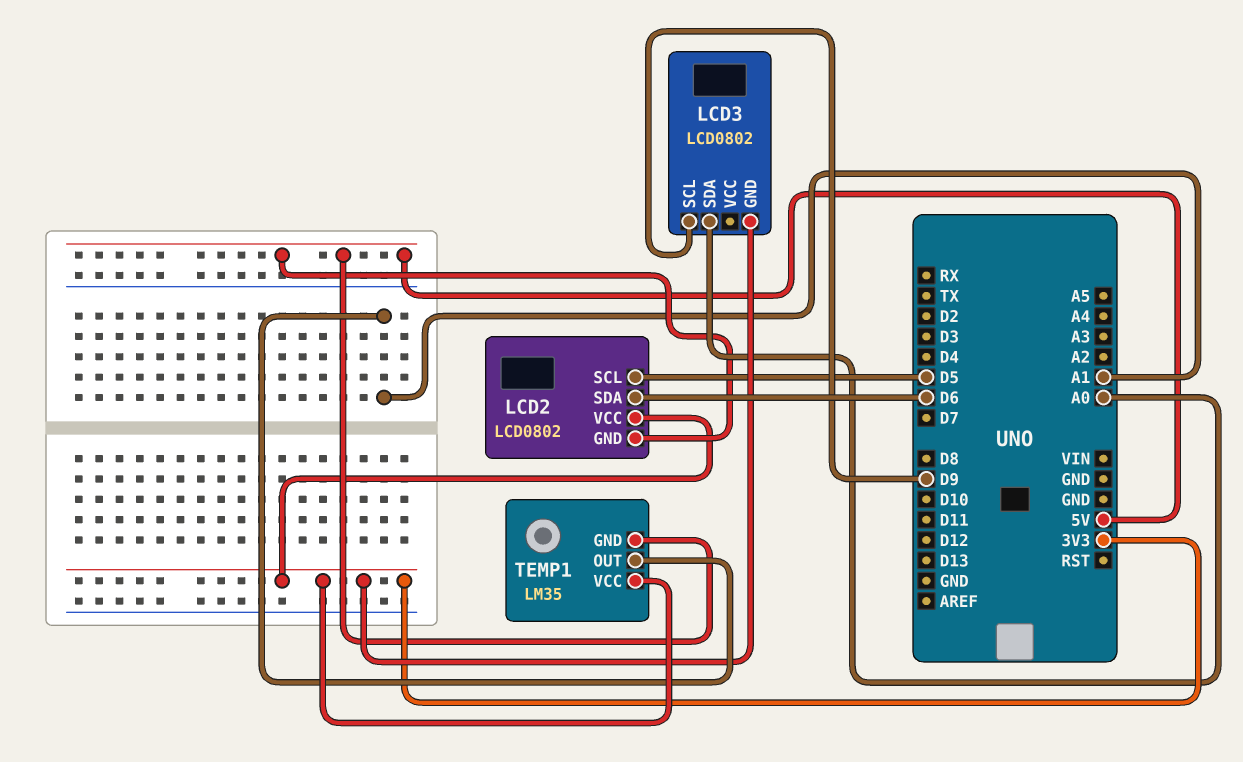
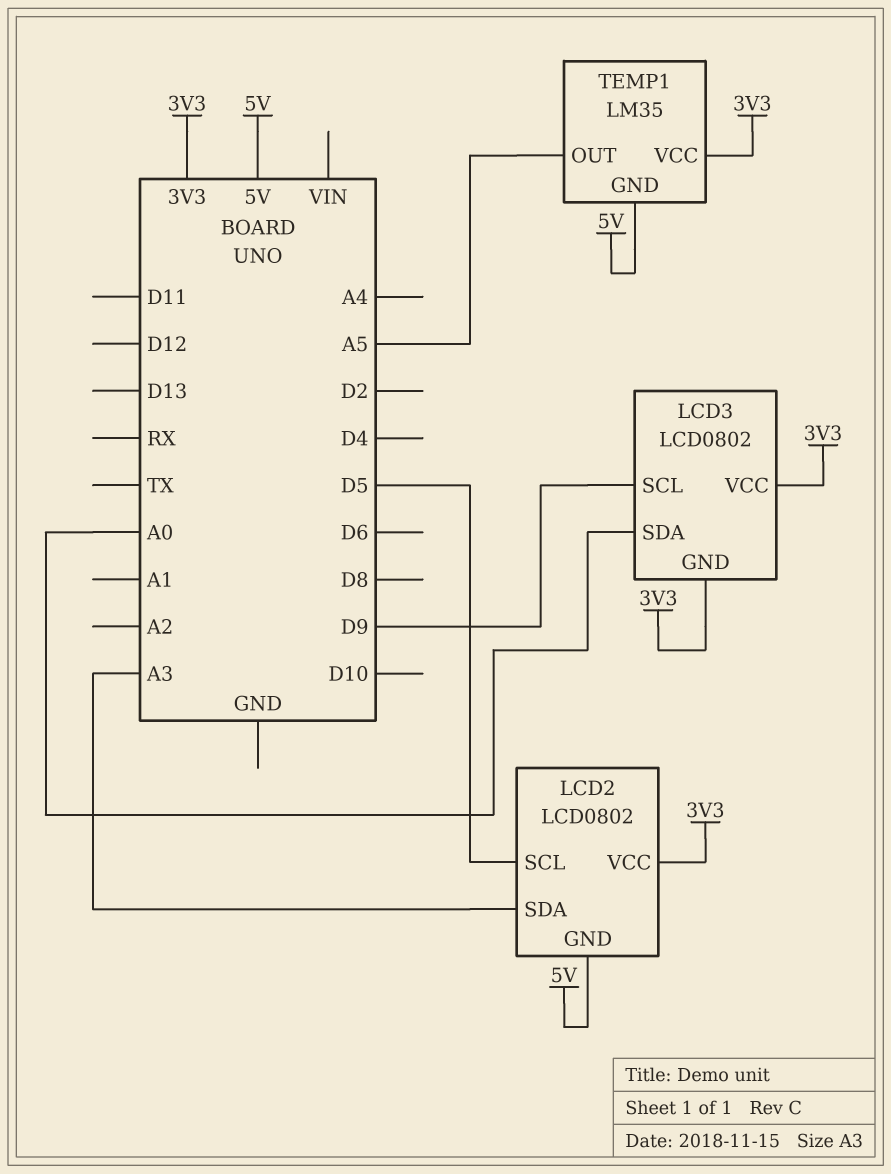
LCD2 pin SDA: D6 -> A3
LCD3 pin VCC: none -> 3V3
TEMP1 pin OUT: A1 -> A5

